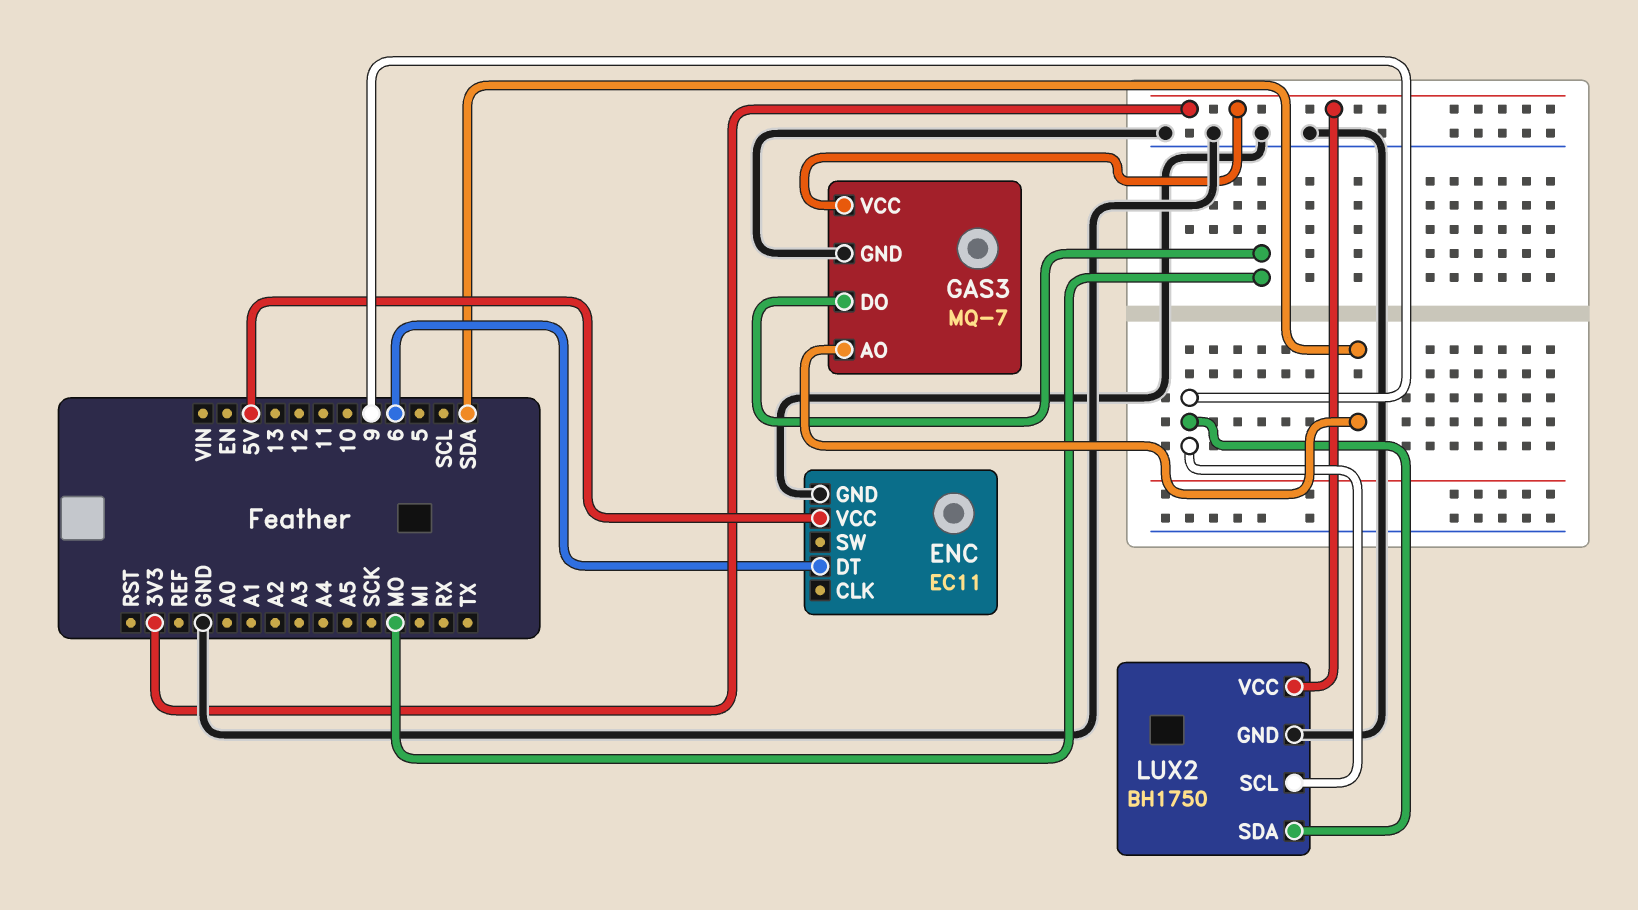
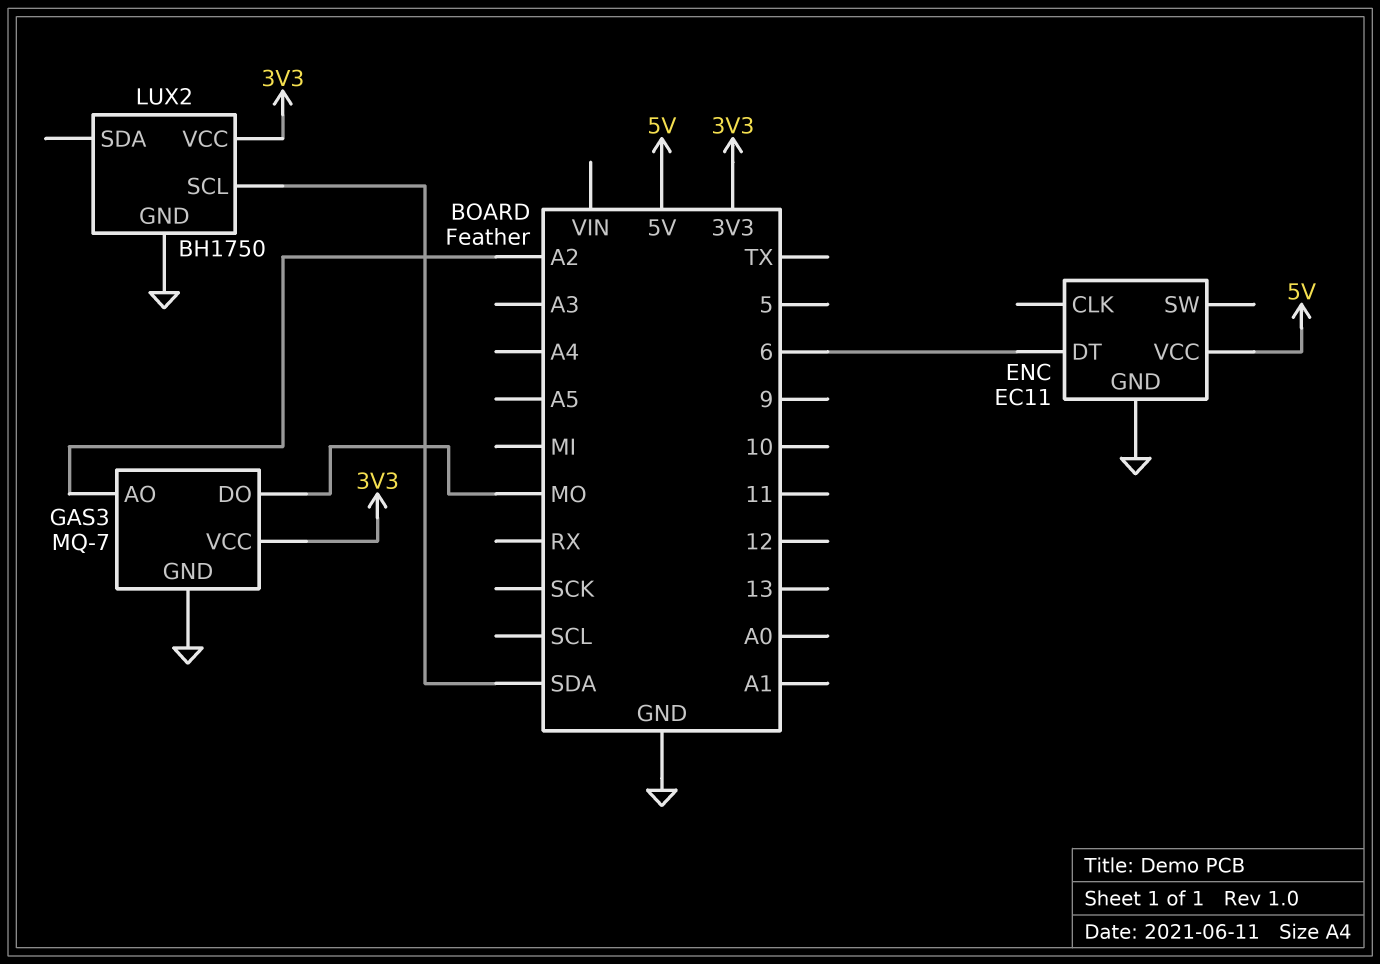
GAS3 pin AO: SDA -> A2
LUX2 pin SCL: 9 -> SDA
LUX2 pin SDA: 9 -> none

